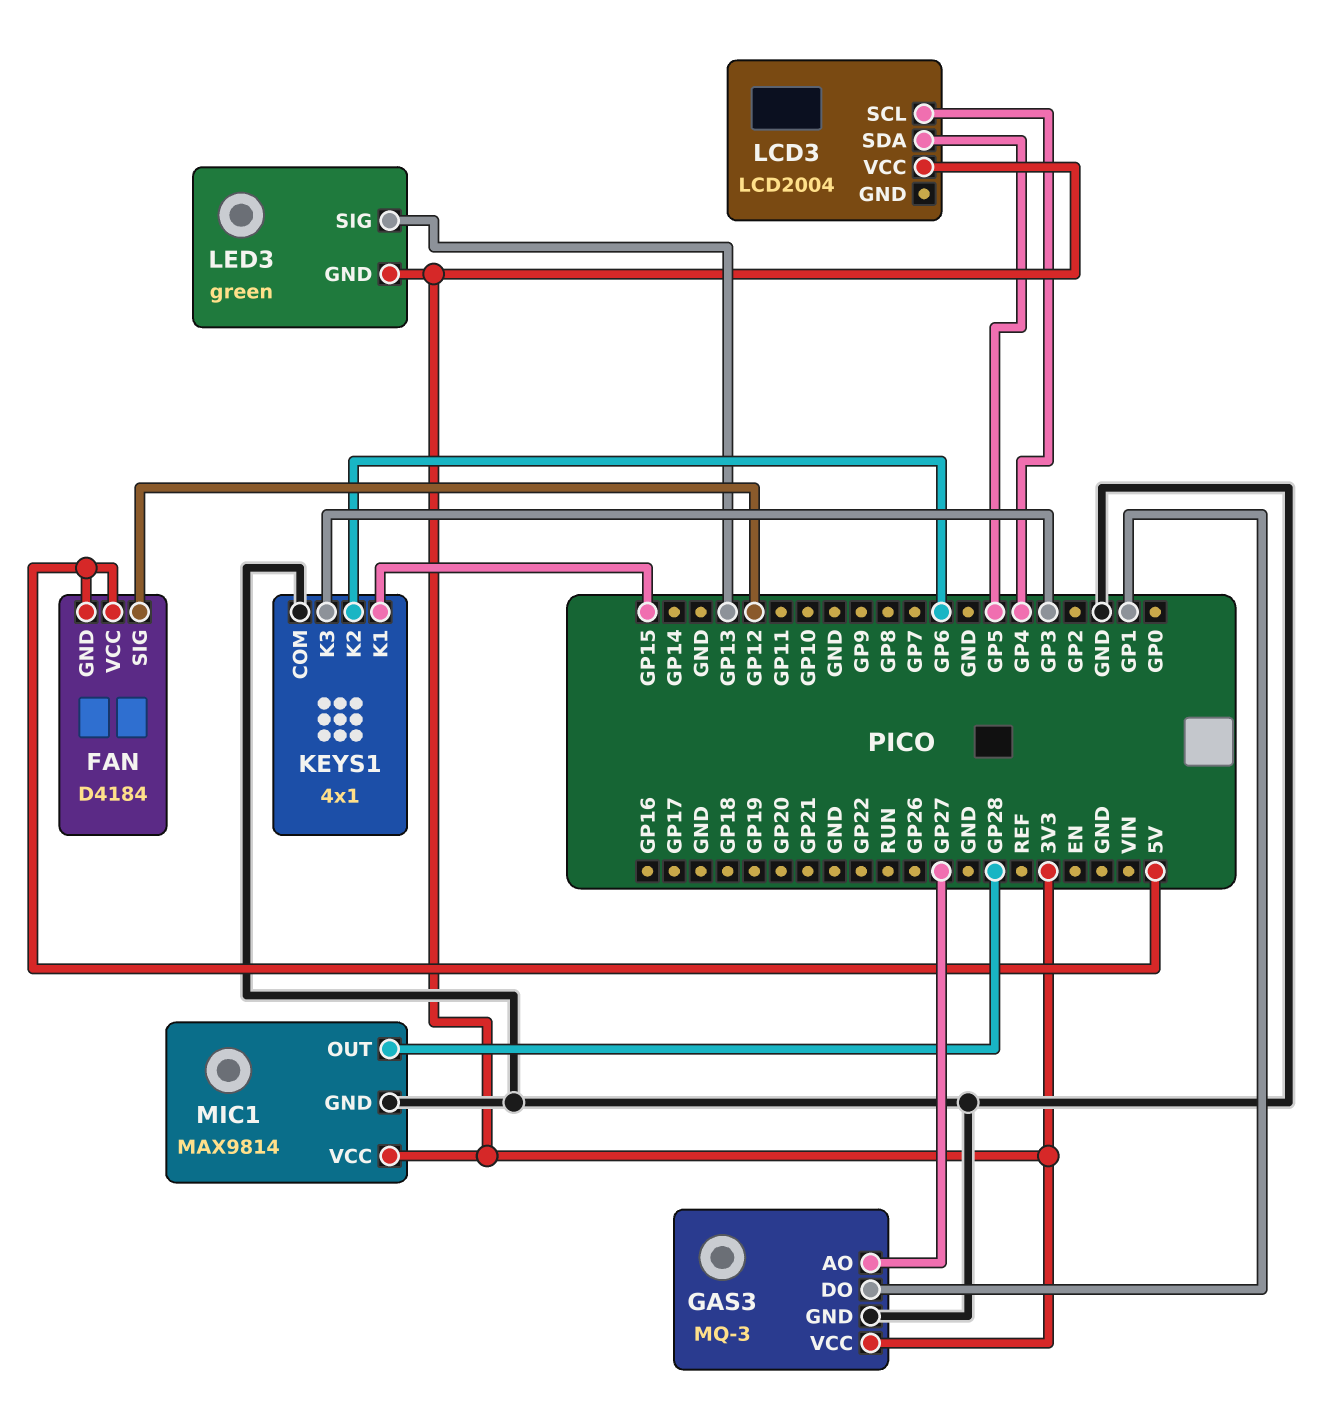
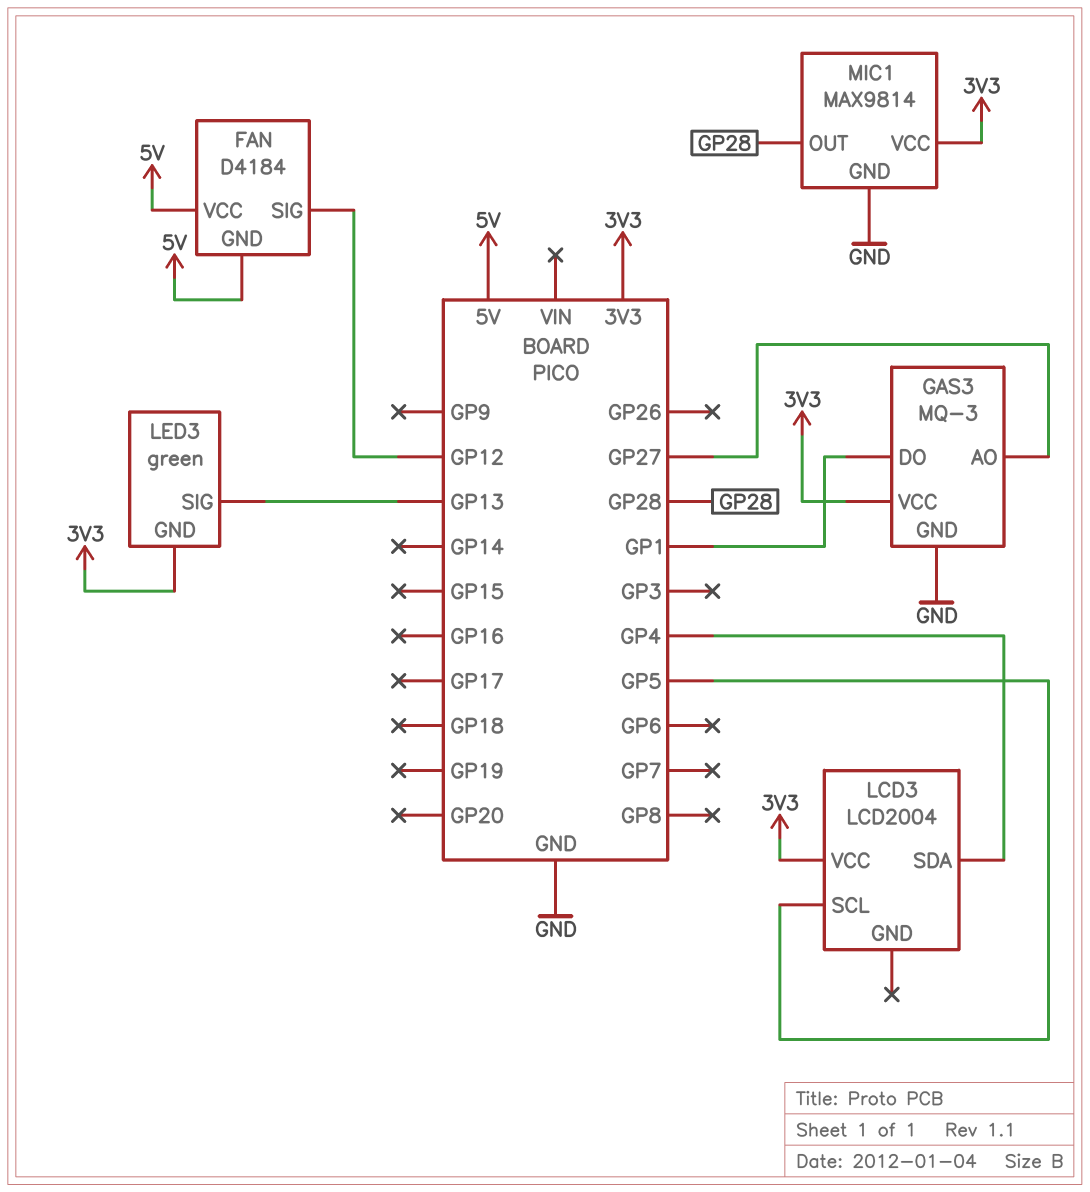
KEYS1: 4x1 -> none
KEYS1 pin COM: GND -> none
KEYS1 pin K1: GP15 -> none
KEYS1 pin K2: GP6 -> none
KEYS1 pin K3: GP3 -> none
LCD3 pin SCL: GP4 -> GP5
LCD3 pin SDA: GP5 -> GP4

